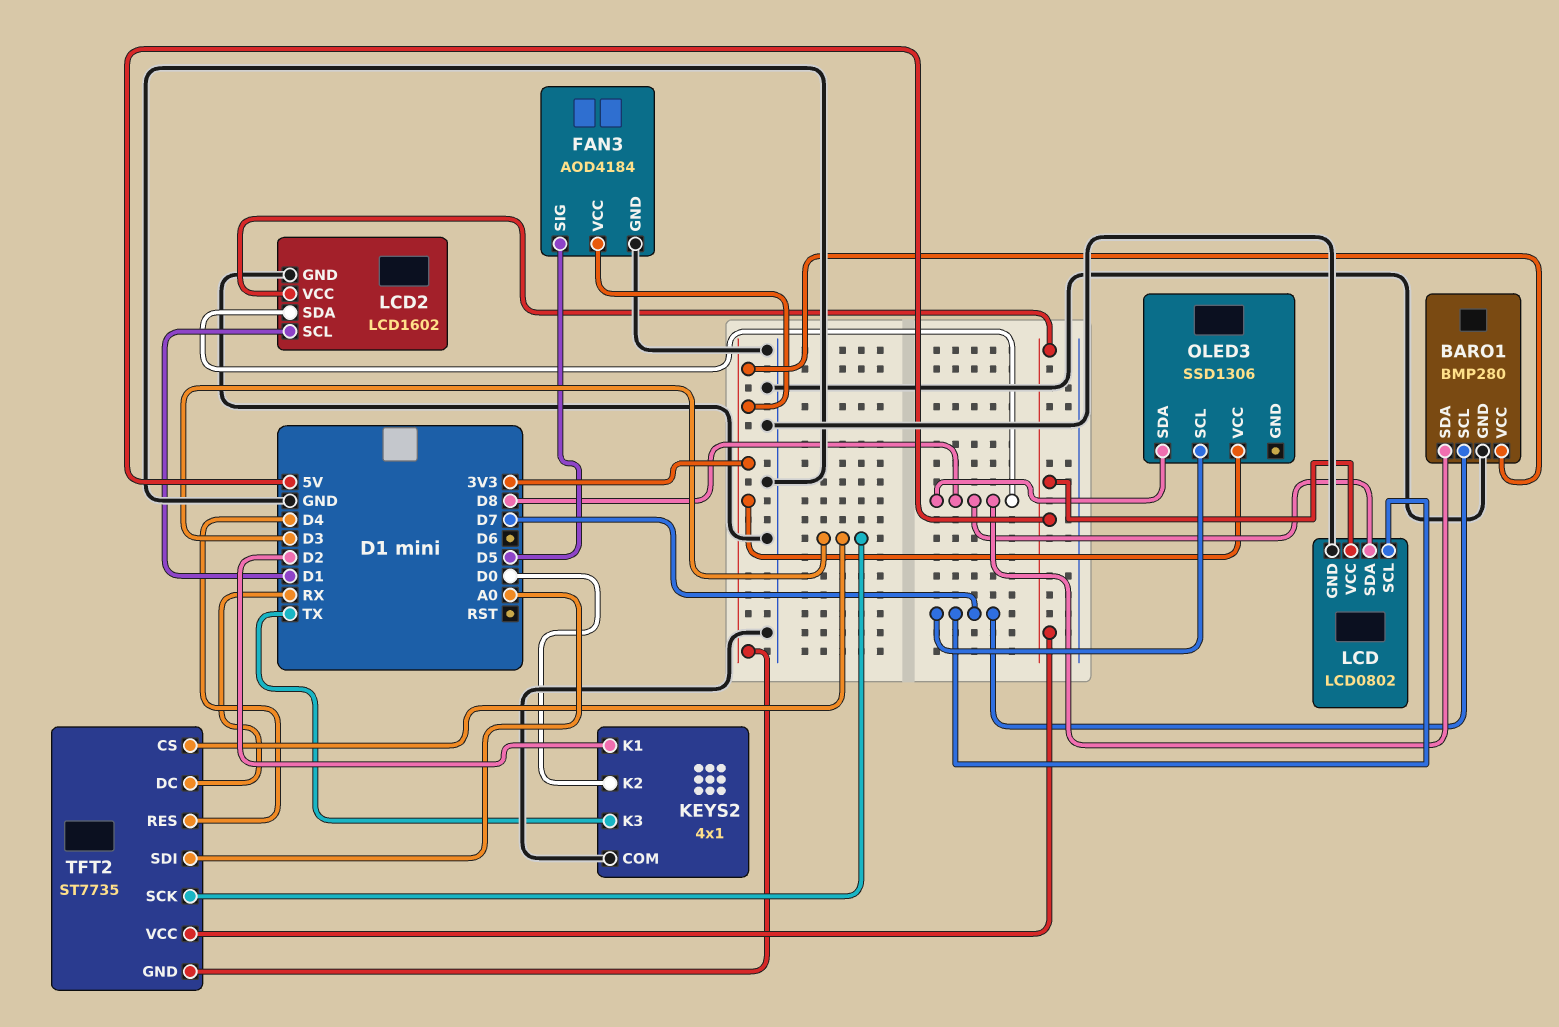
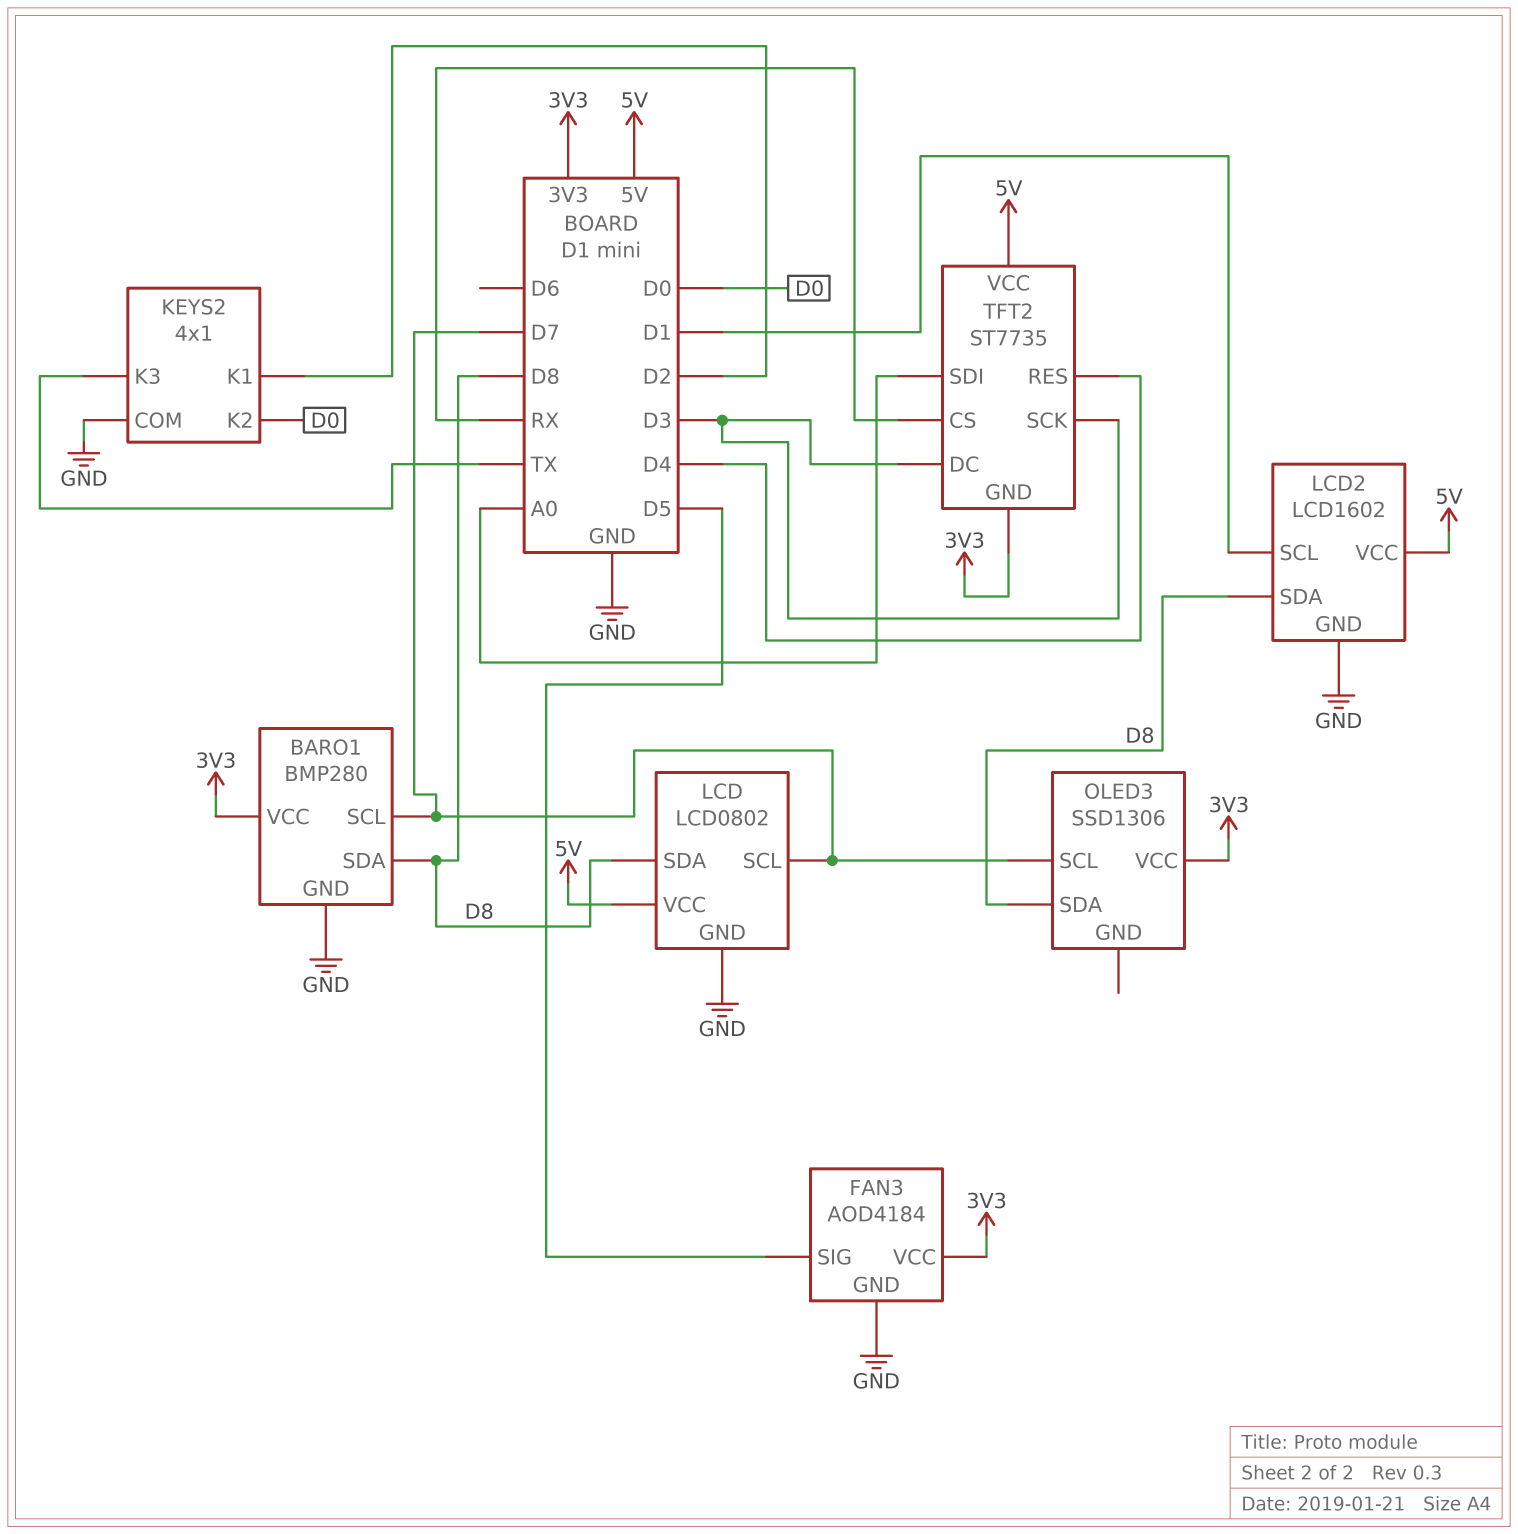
TFT2 pin CS: D3 -> RX
TFT2 pin DC: RX -> D3

